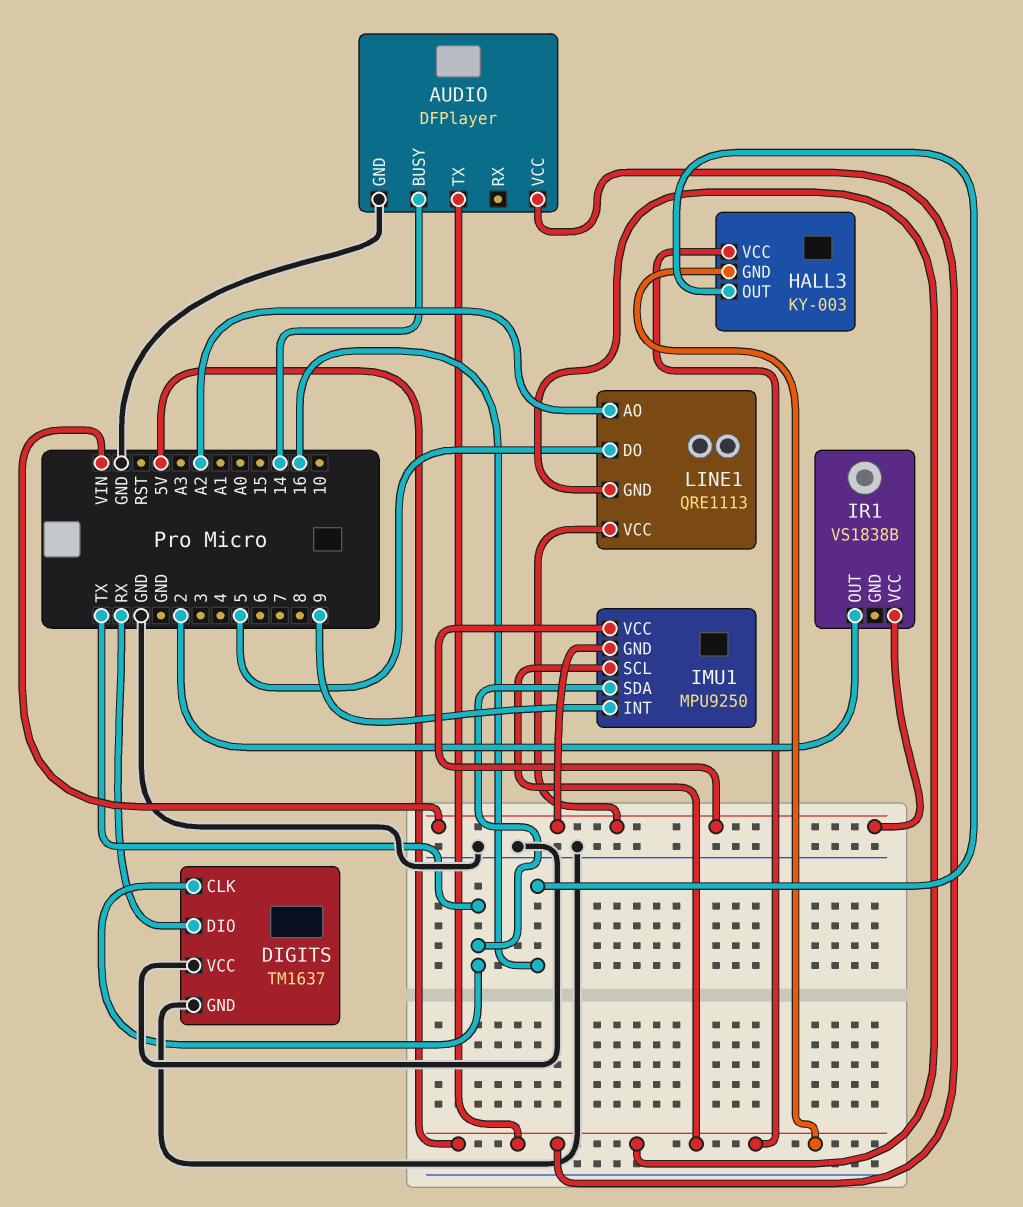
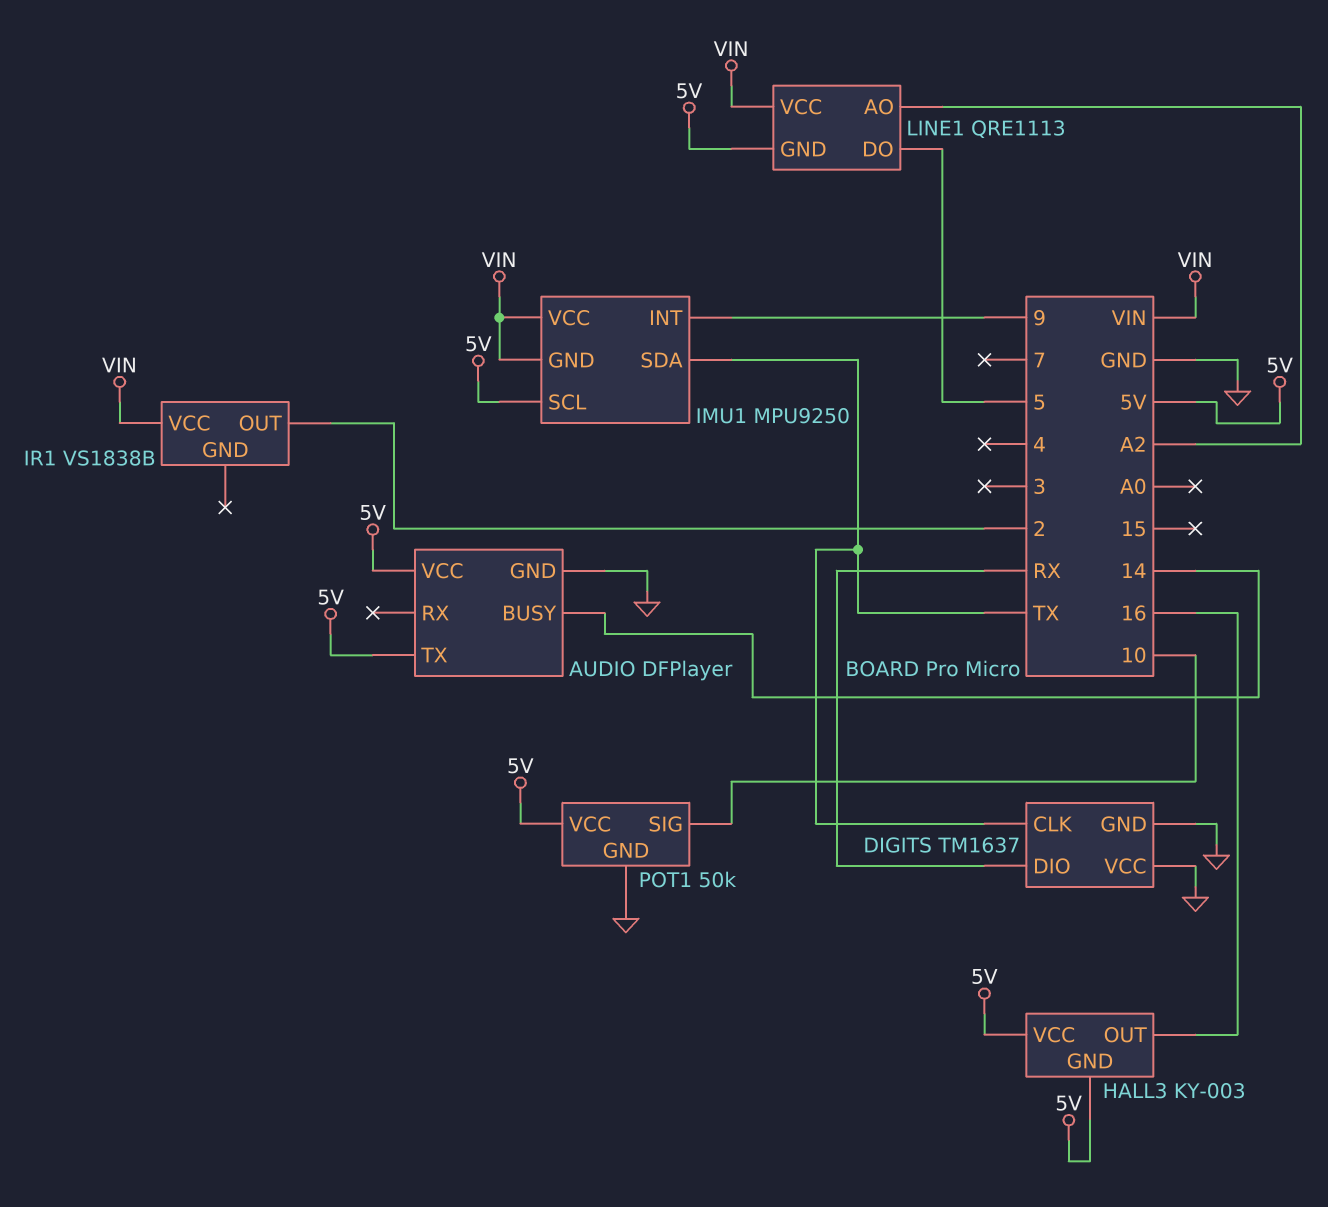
POT1: none -> 50k
POT1 pin GND: none -> GND
POT1 pin SIG: none -> 10
POT1 pin VCC: none -> 5V

